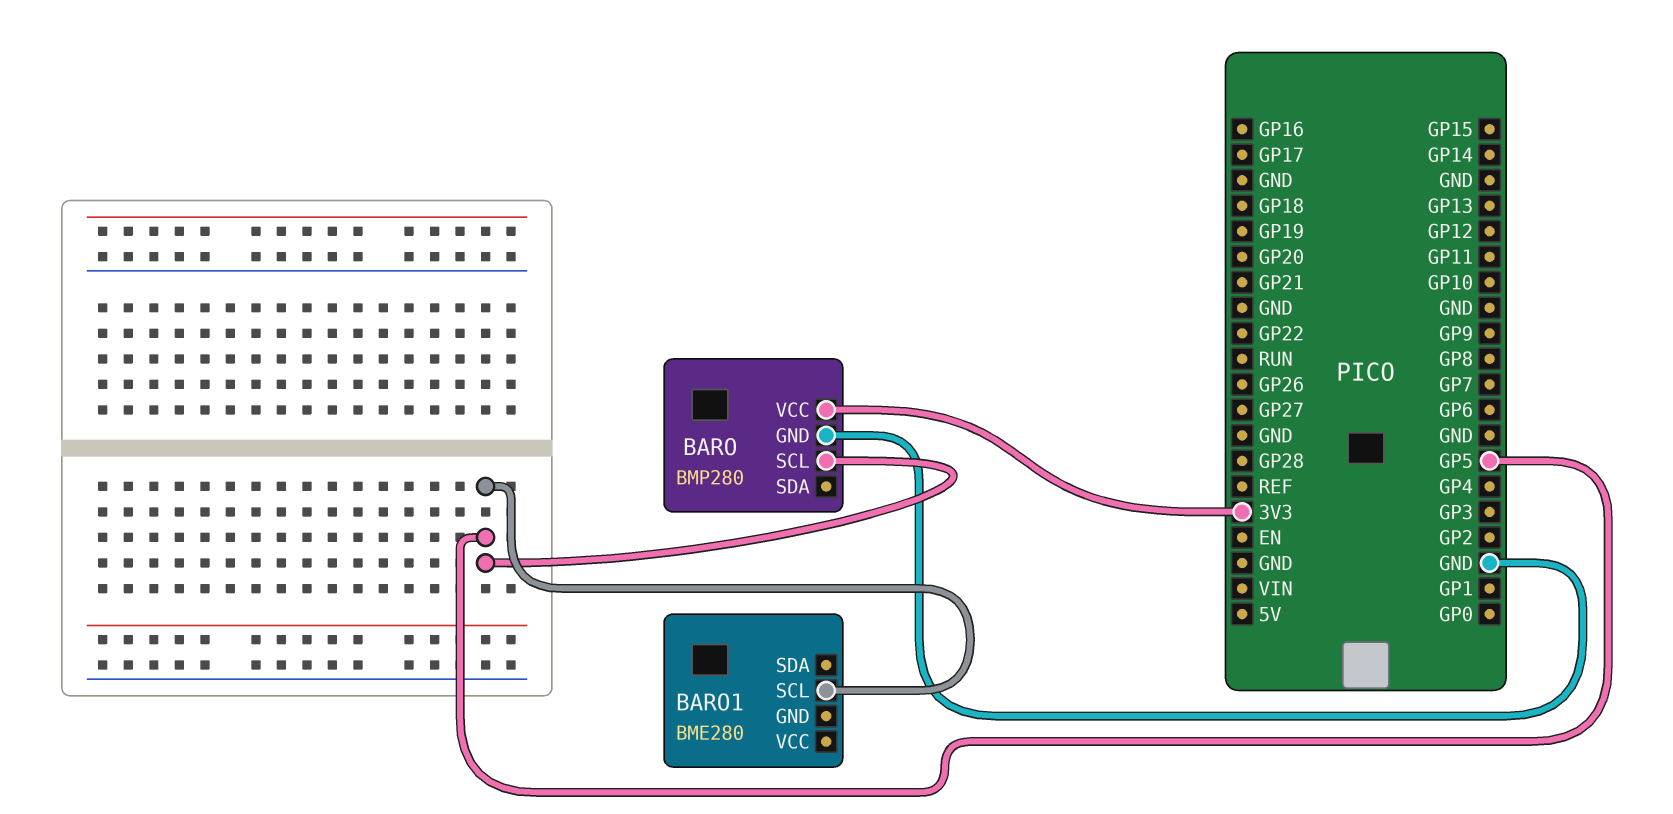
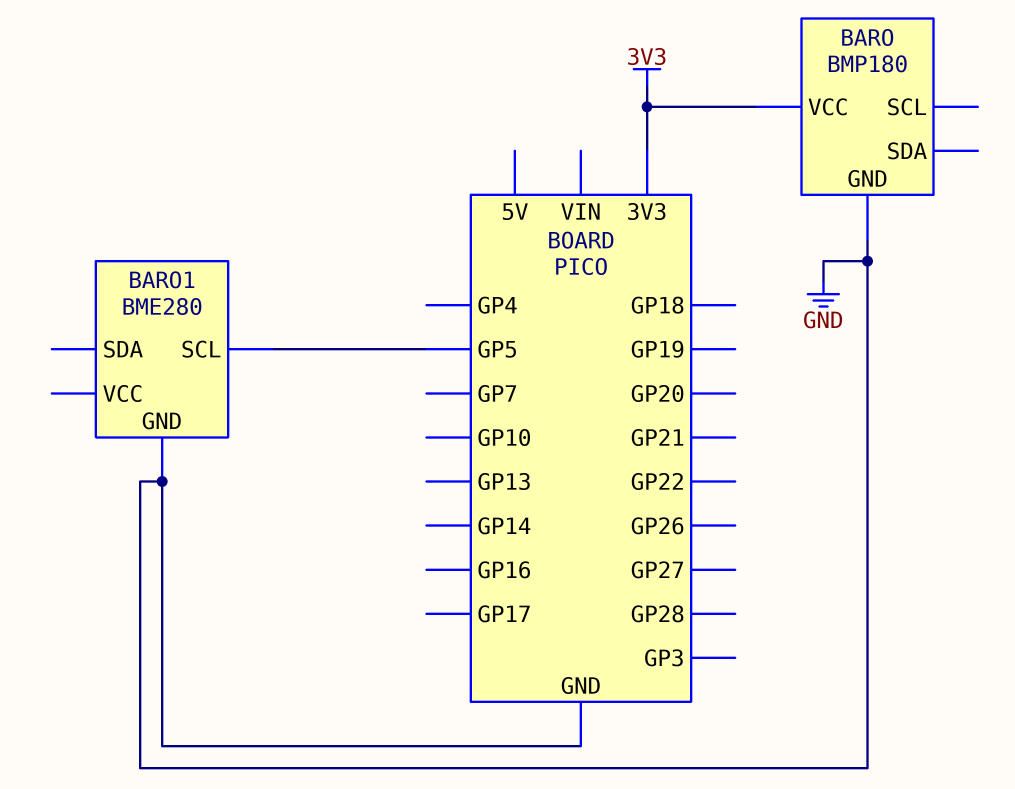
BARO: BMP280 -> BMP180
BARO pin SCL: GP5 -> none
BARO1 pin GND: none -> GND

